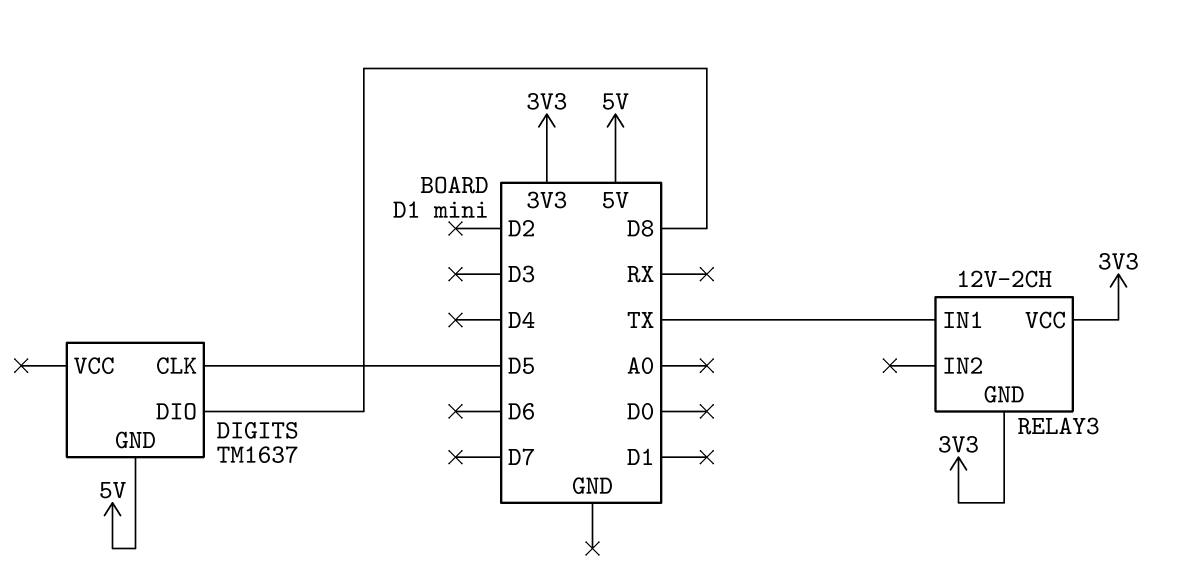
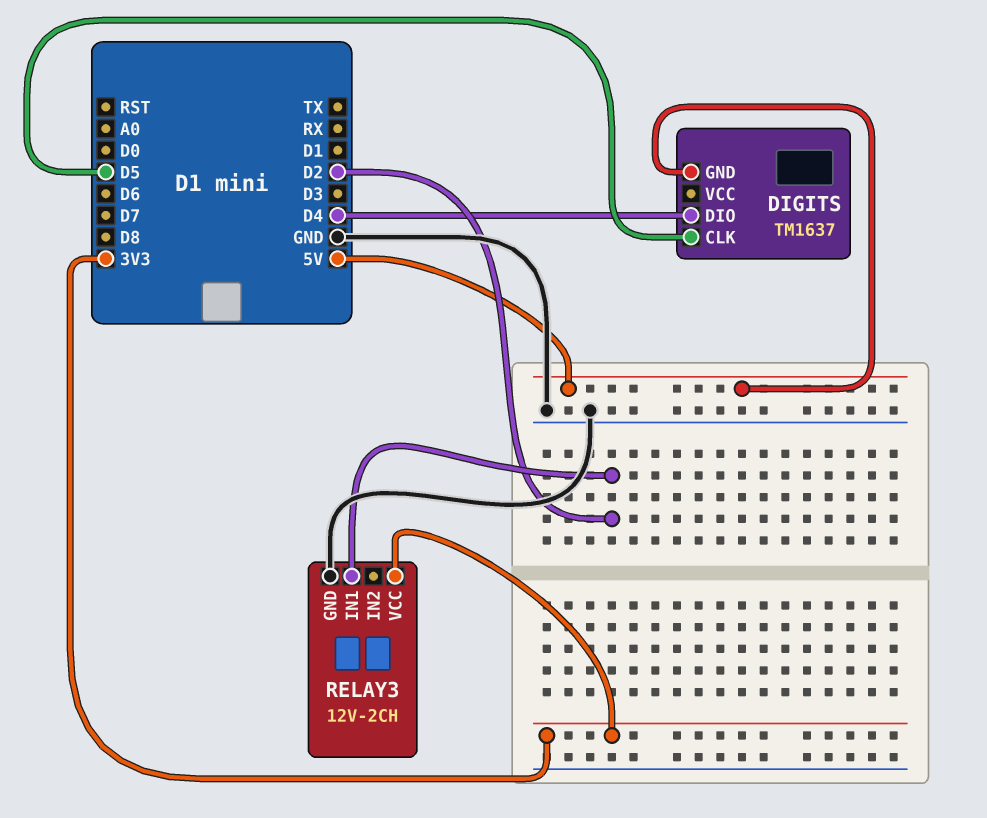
DIGITS pin DIO: D8 -> D4
RELAY3 pin GND: 3V3 -> GND
RELAY3 pin IN1: TX -> D2

